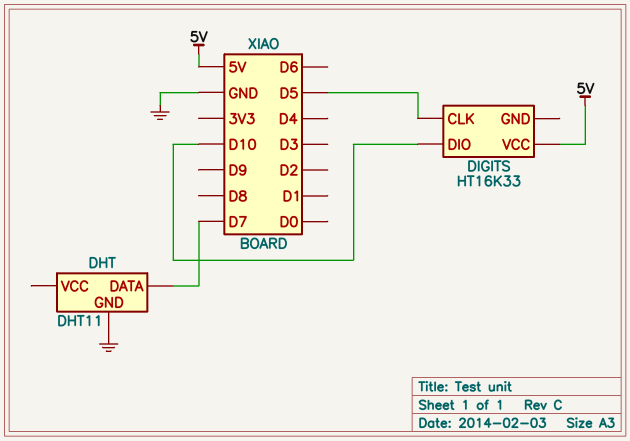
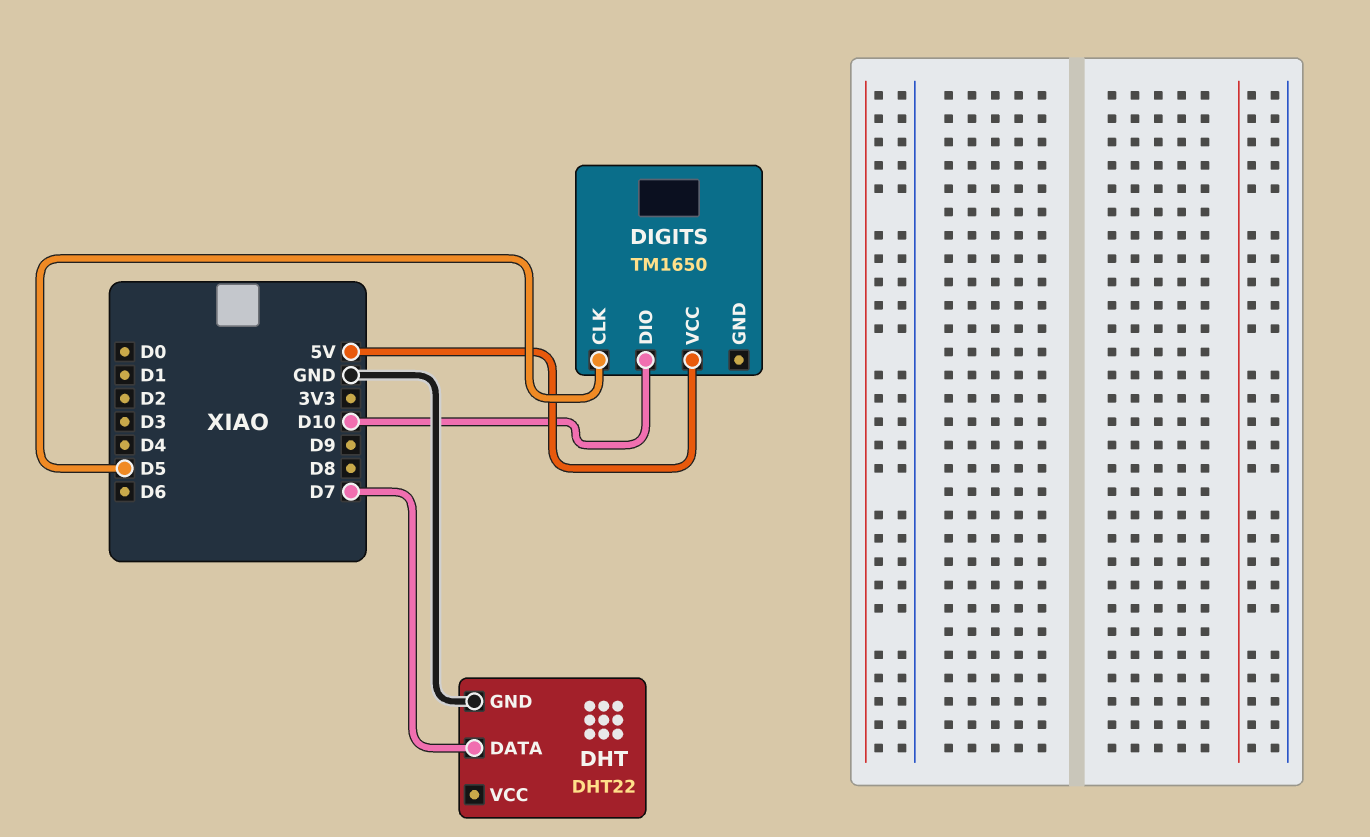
DHT: DHT11 -> DHT22
DIGITS: HT16K33 -> TM1650

